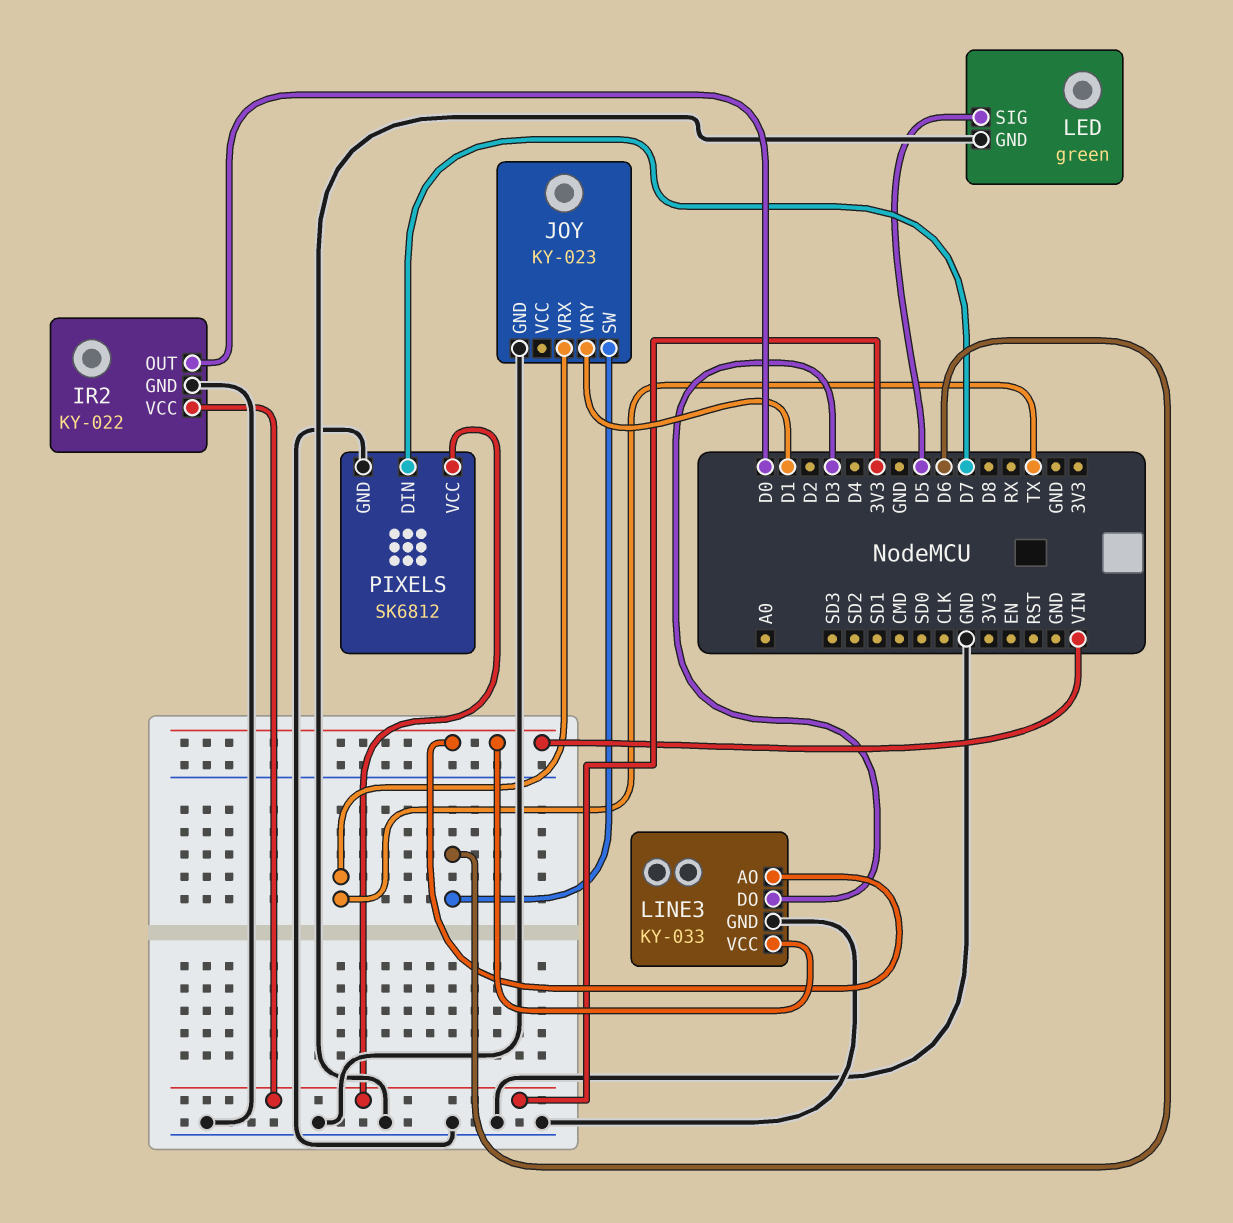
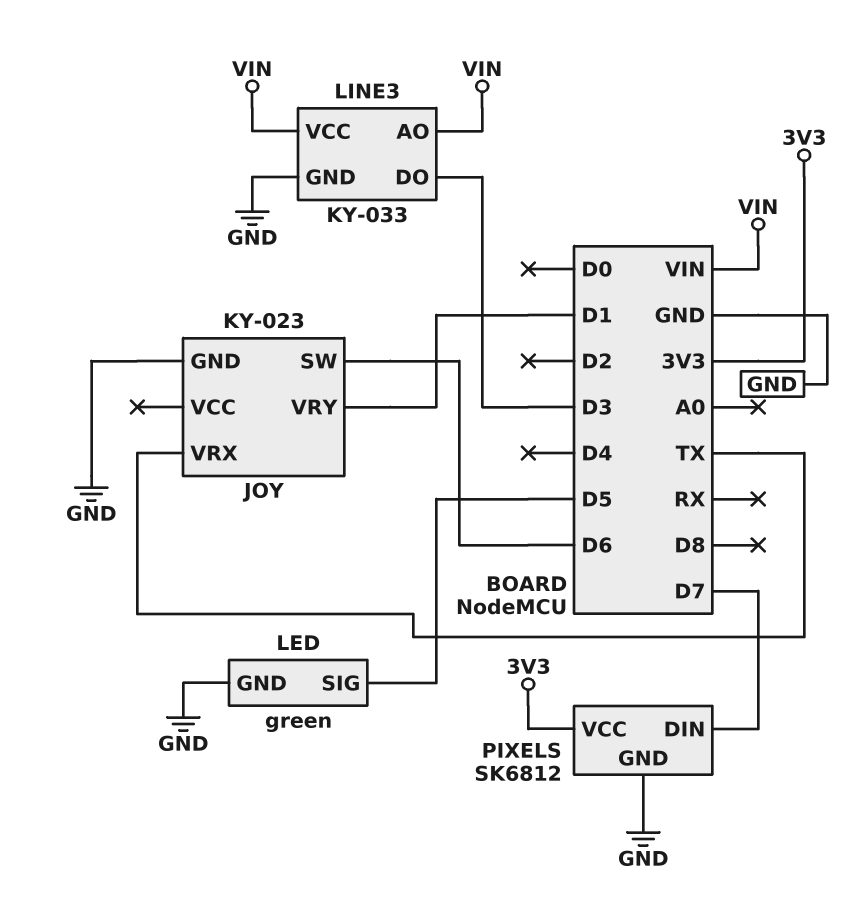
IR2: KY-022 -> none
IR2 pin GND: GND -> none
IR2 pin OUT: D0 -> none
IR2 pin VCC: 3V3 -> none

